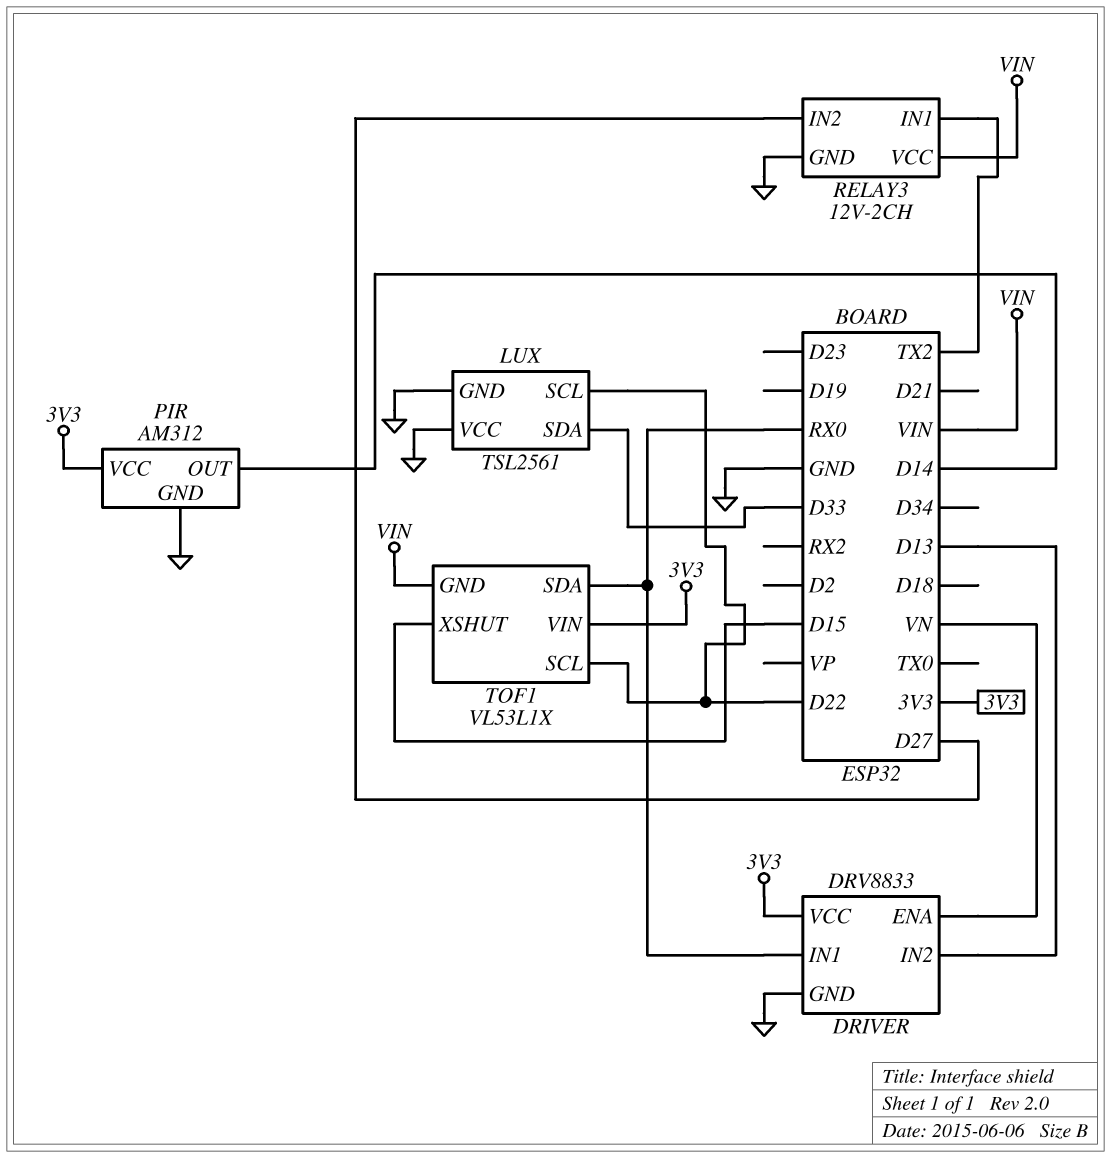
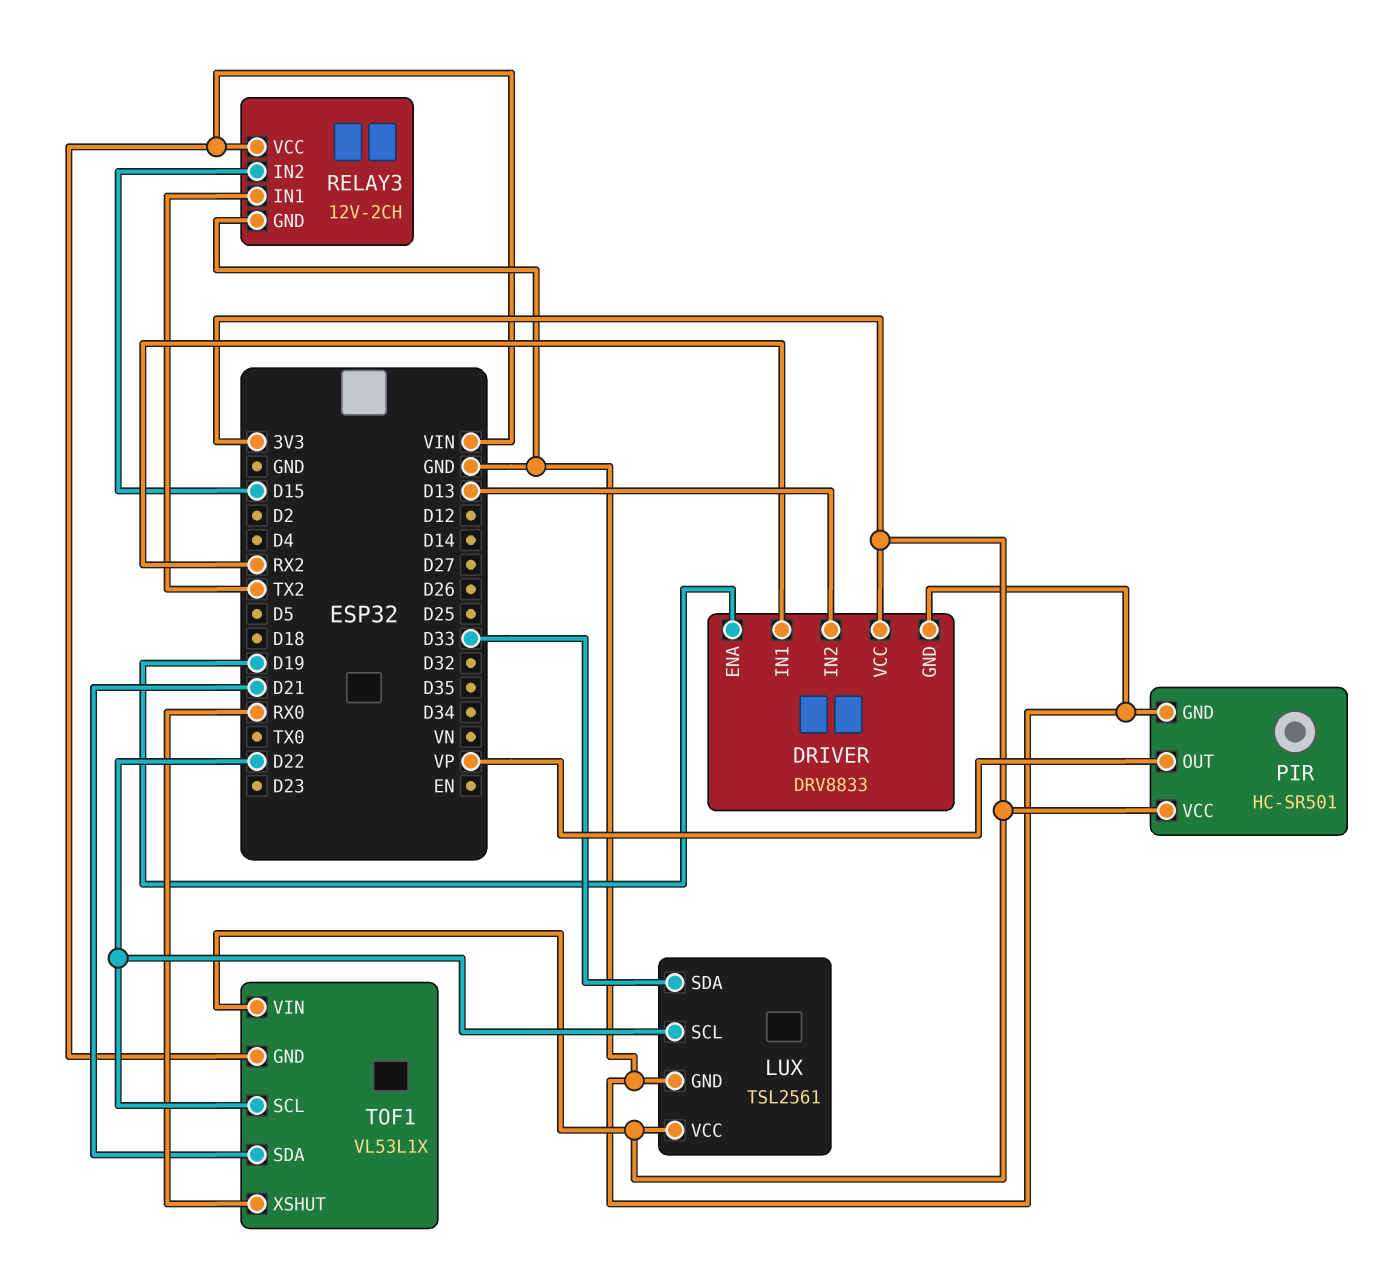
DRIVER pin ENA: VN -> D19
DRIVER pin IN1: RX0 -> RX2
LUX pin VCC: GND -> 3V3
PIR: AM312 -> HC-SR501
PIR pin OUT: D14 -> VP
RELAY3 pin IN2: D27 -> D15
TOF1 pin SDA: RX0 -> D21
TOF1 pin XSHUT: D15 -> RX0

